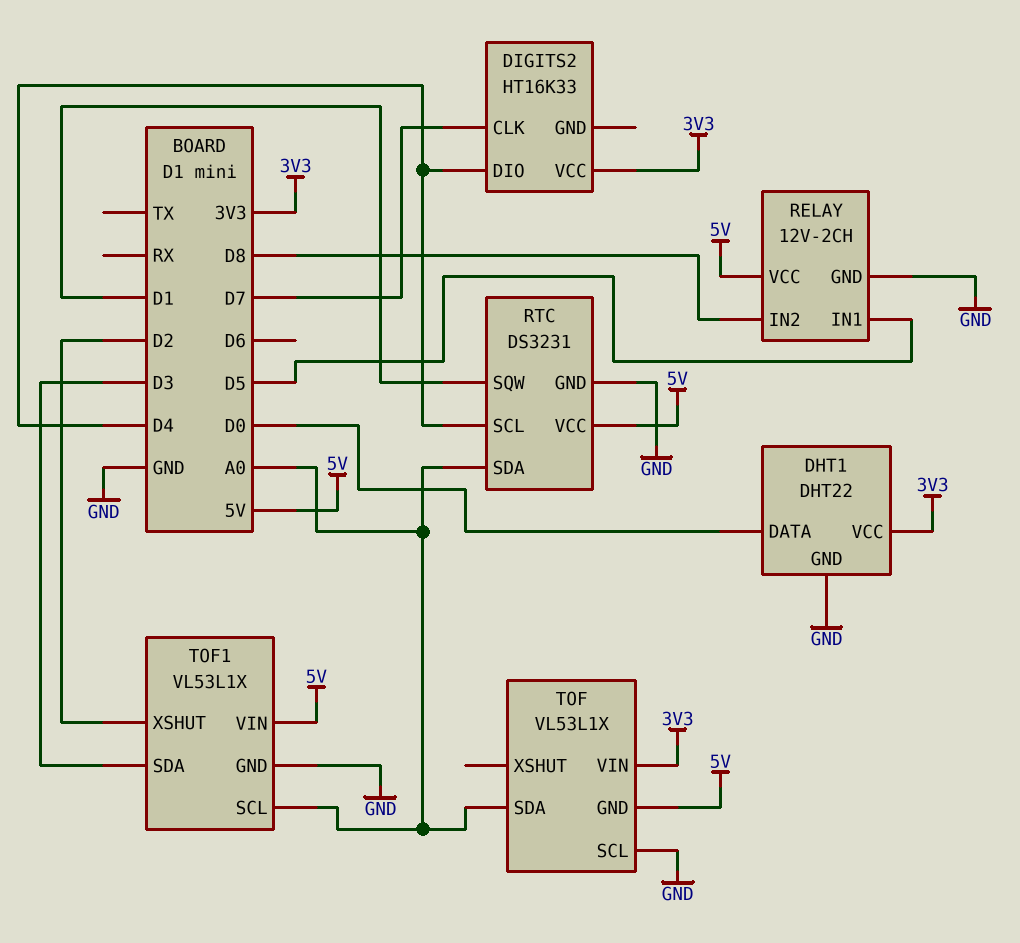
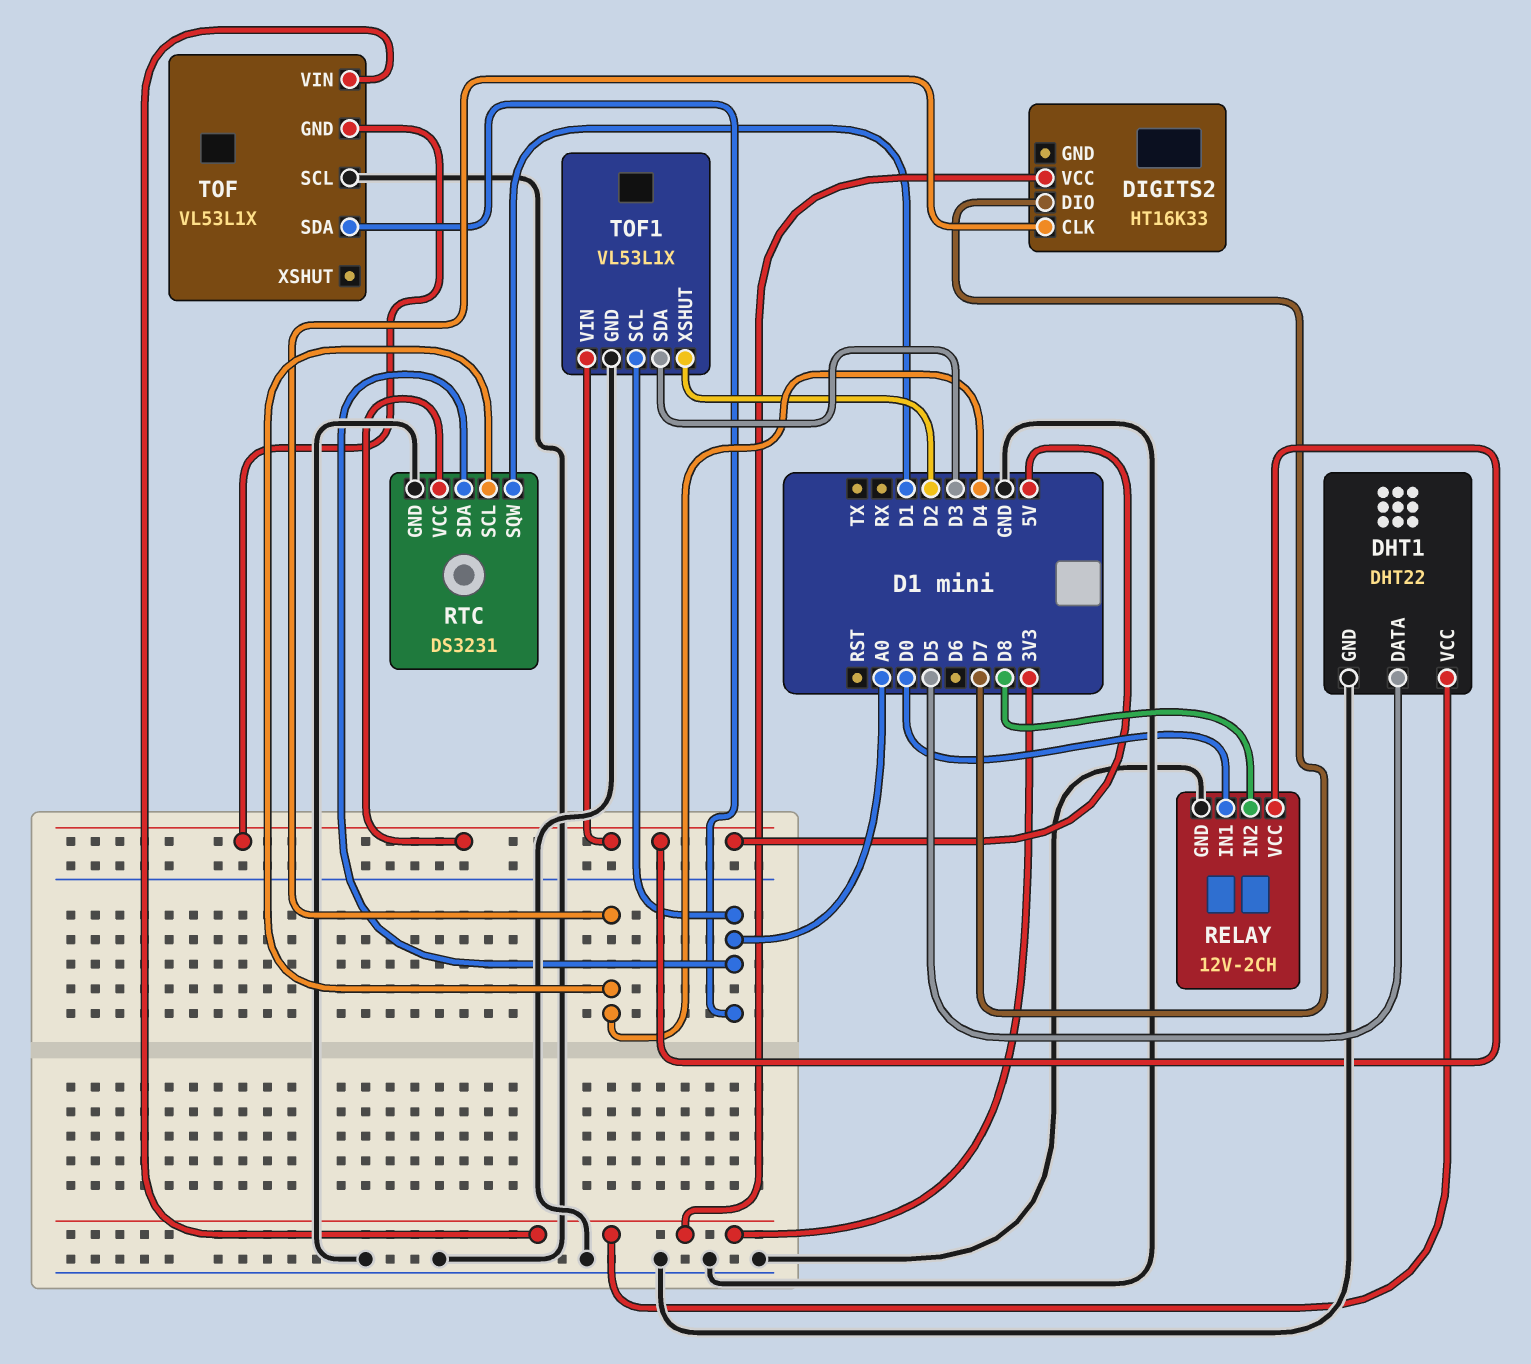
DHT1 pin DATA: D0 -> D5
DIGITS2 pin CLK: D7 -> D4
DIGITS2 pin DIO: D4 -> D7
RELAY pin IN1: D5 -> D0

